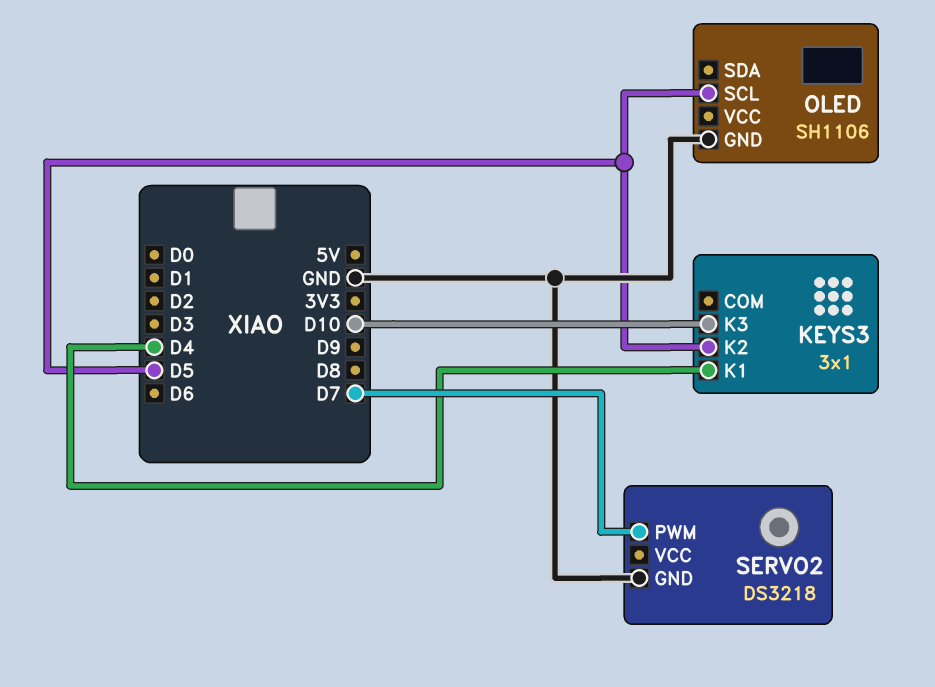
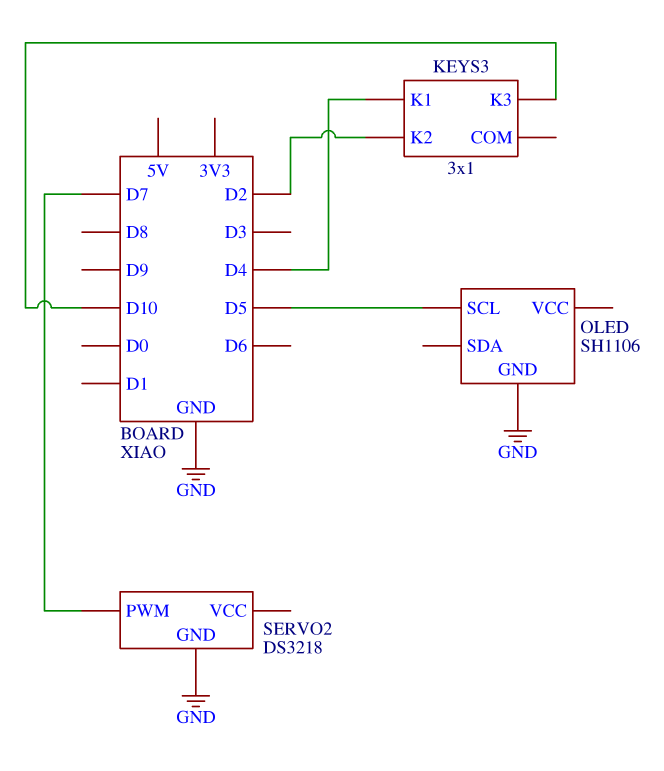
KEYS3 pin K2: D5 -> D2

